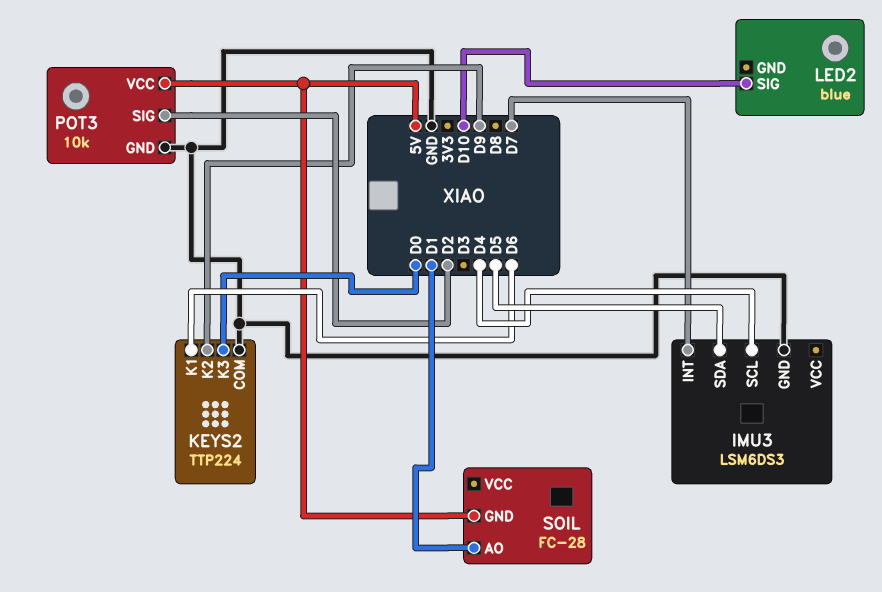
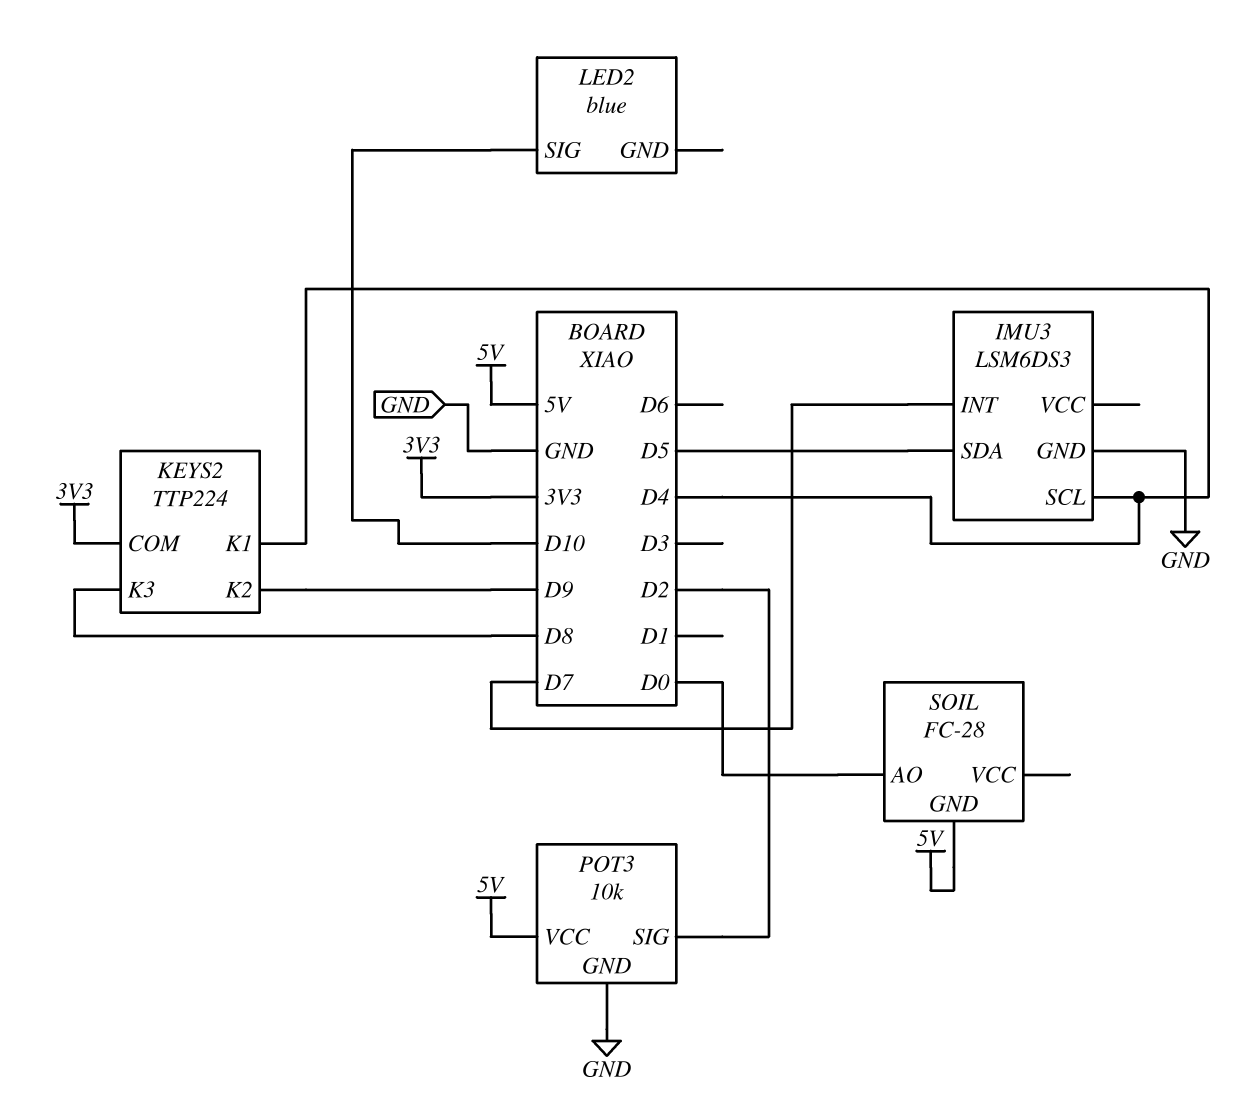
KEYS2 pin COM: GND -> 3V3
KEYS2 pin K1: D6 -> D4
KEYS2 pin K3: D0 -> D8
SOIL pin AO: D1 -> D0

